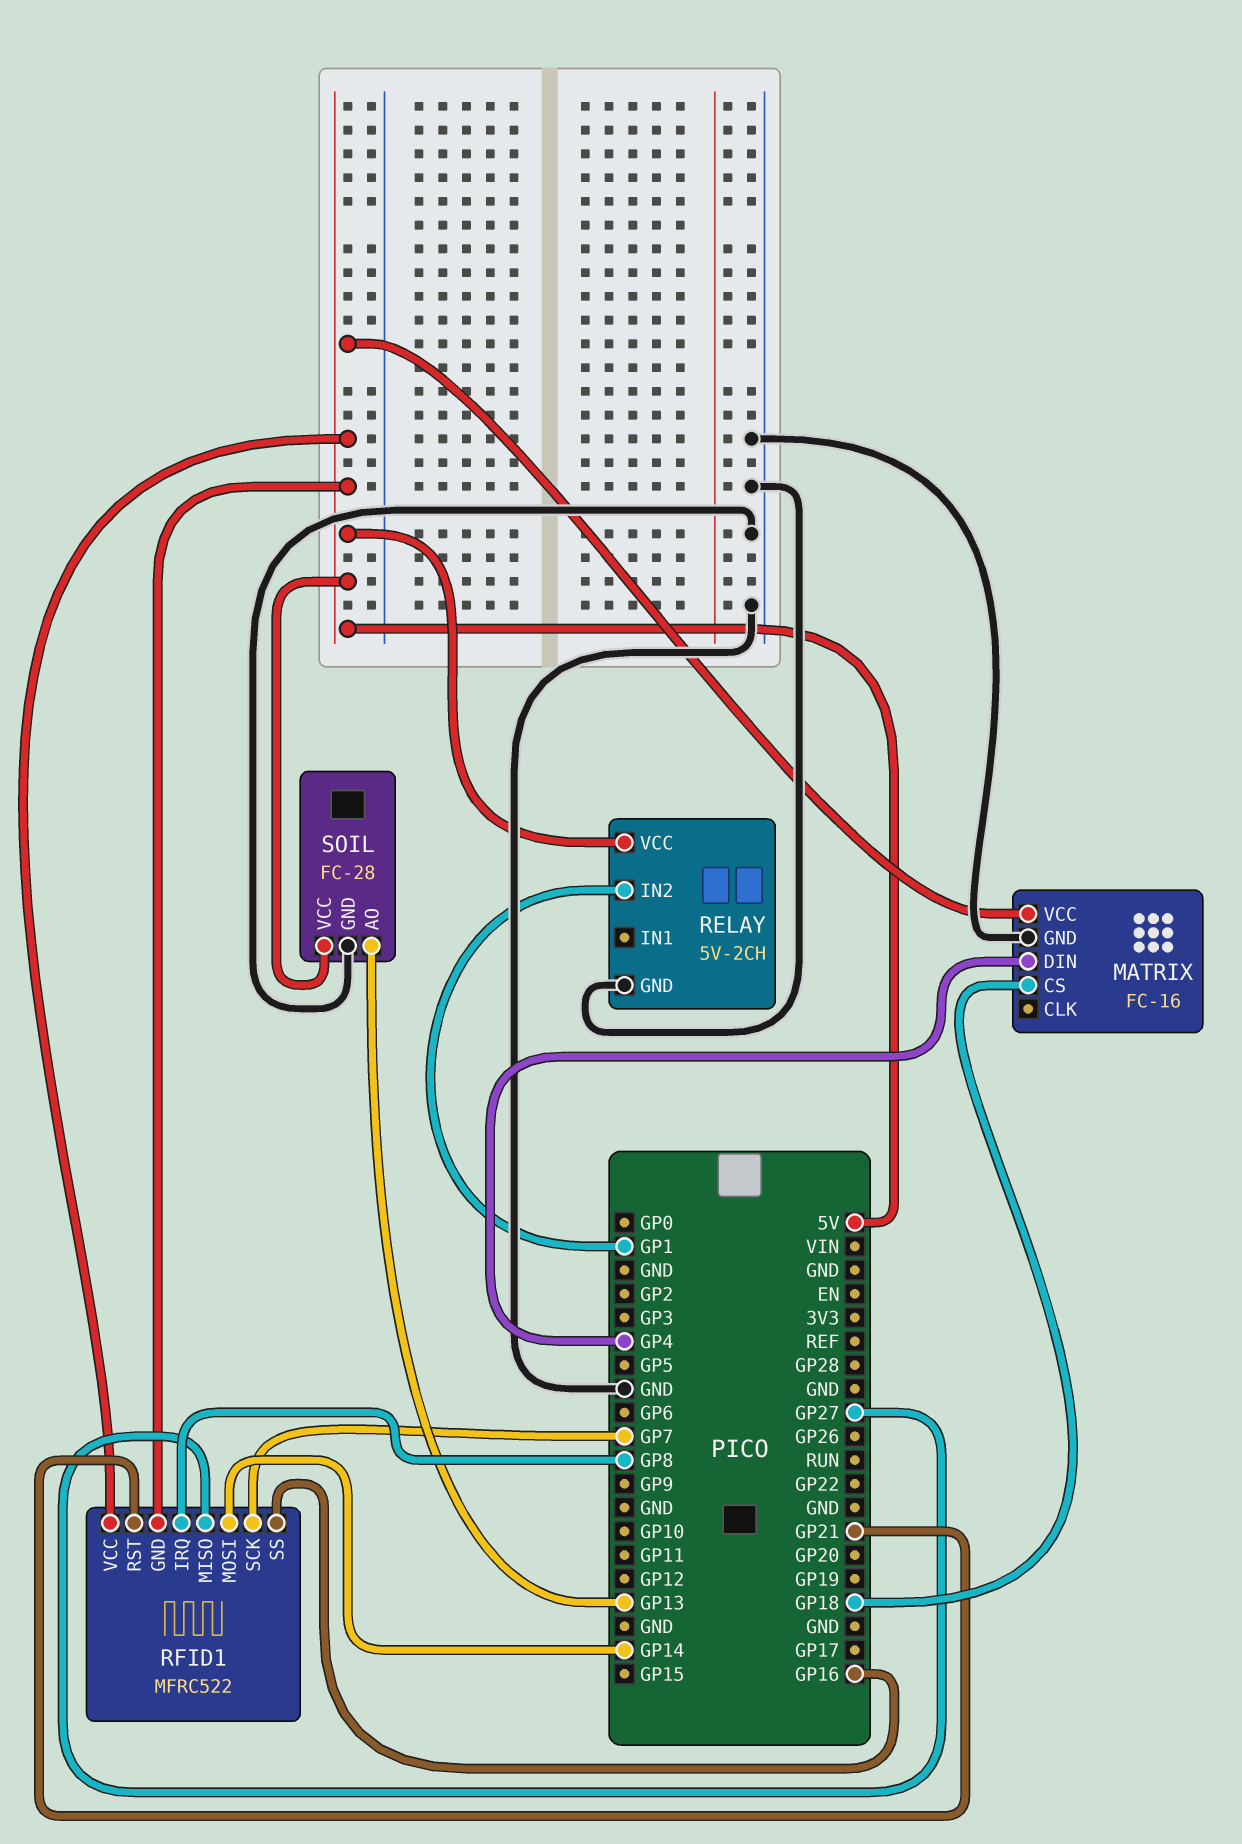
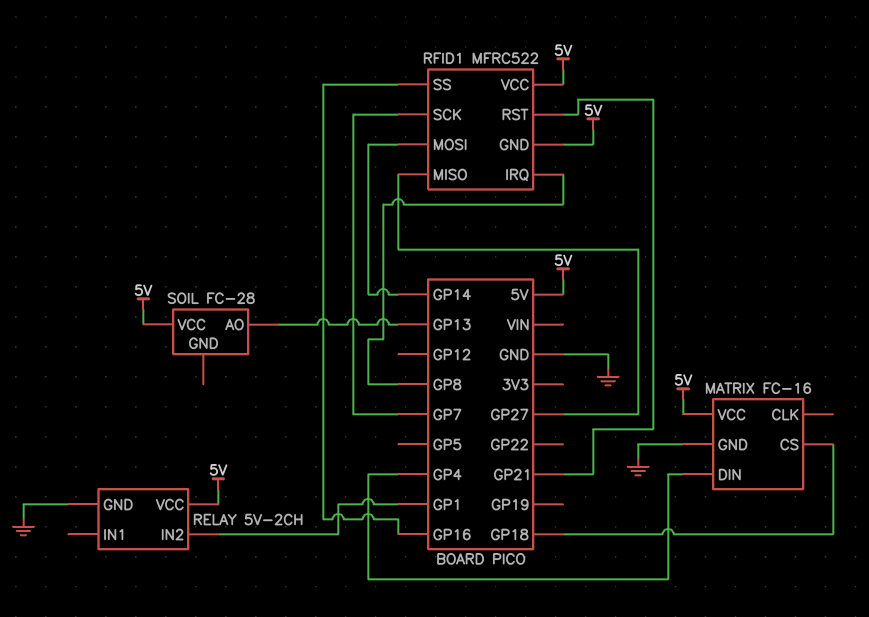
SOIL pin GND: GND -> none

